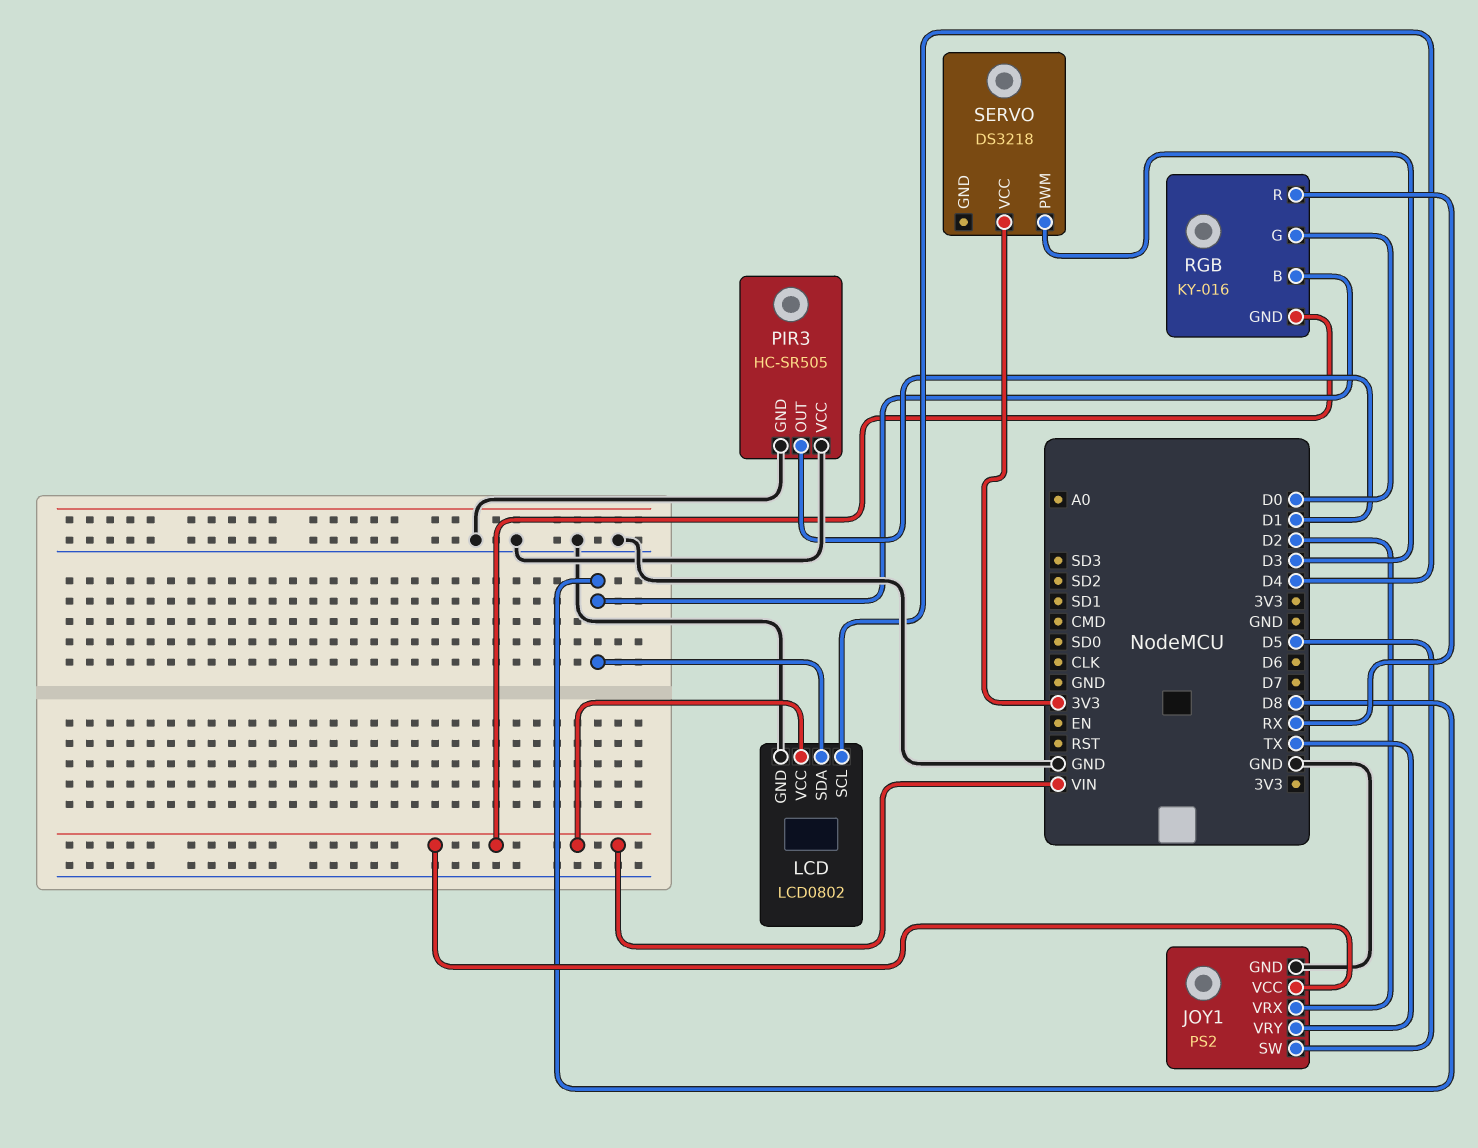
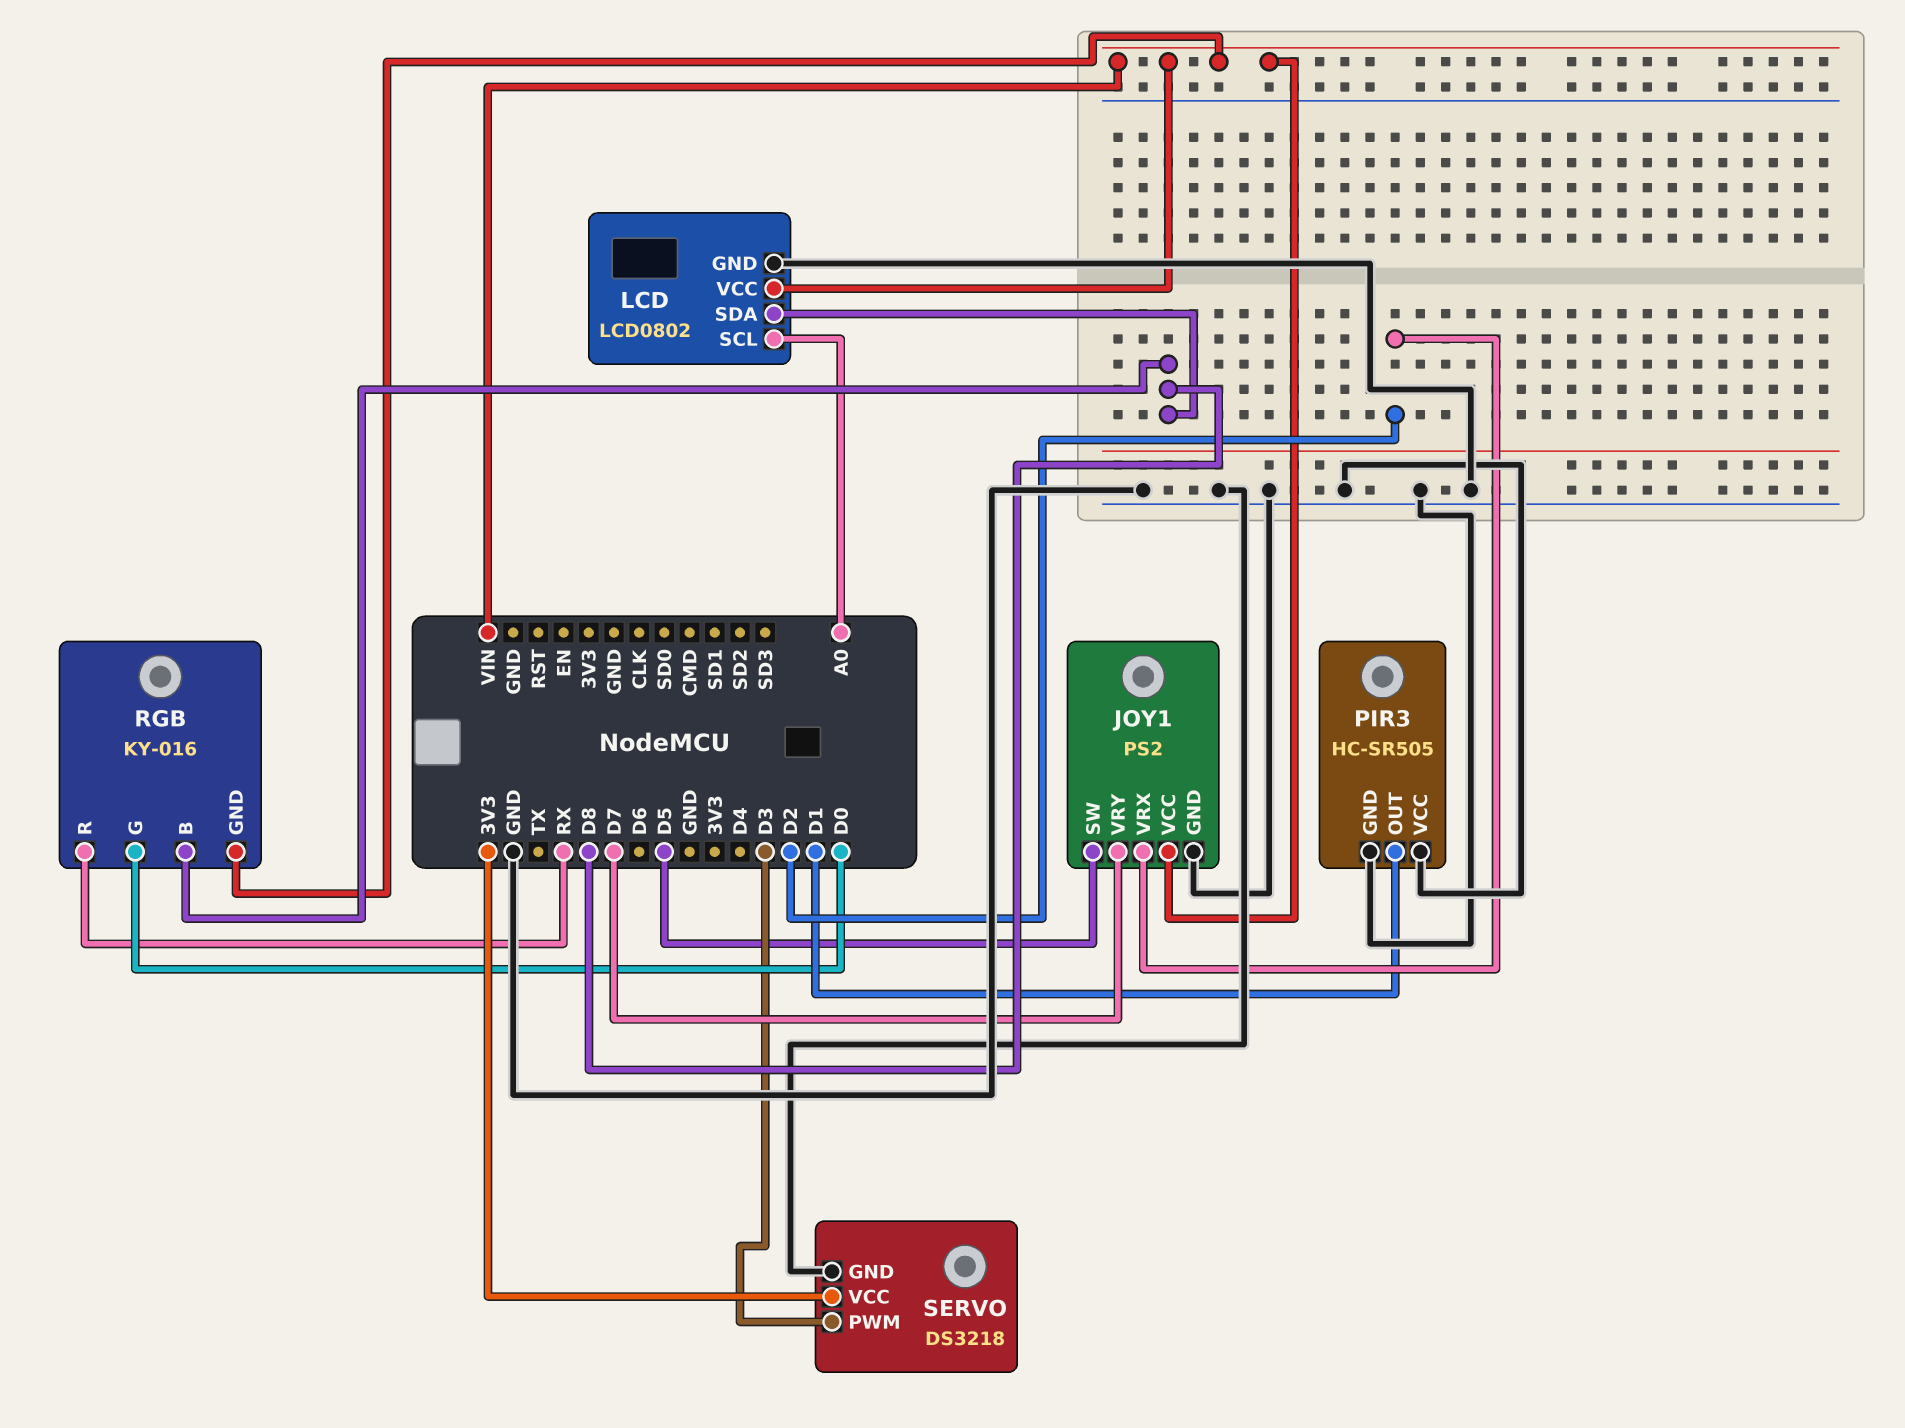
JOY1 pin VRY: TX -> D7
LCD pin SCL: D4 -> A0
SERVO pin GND: none -> GND

